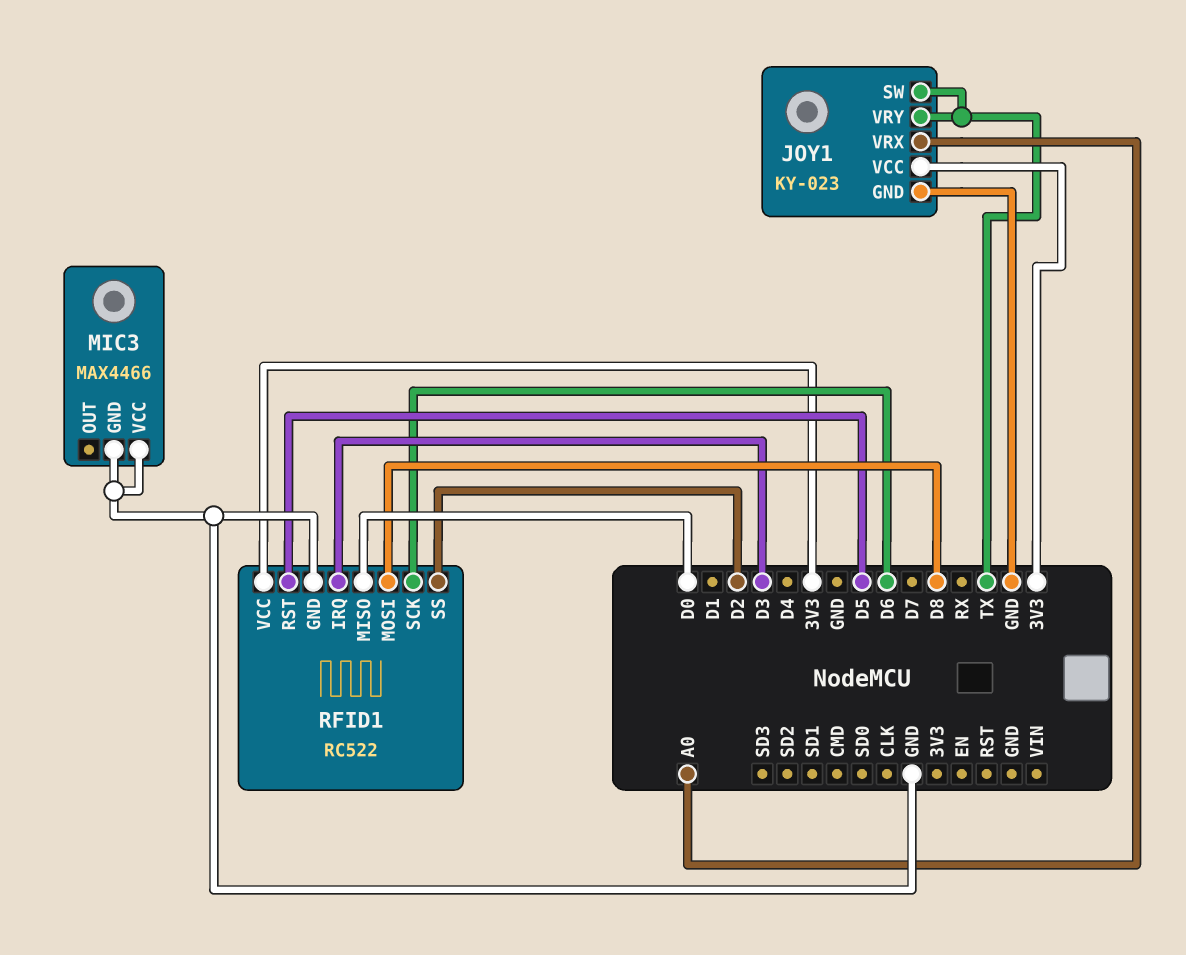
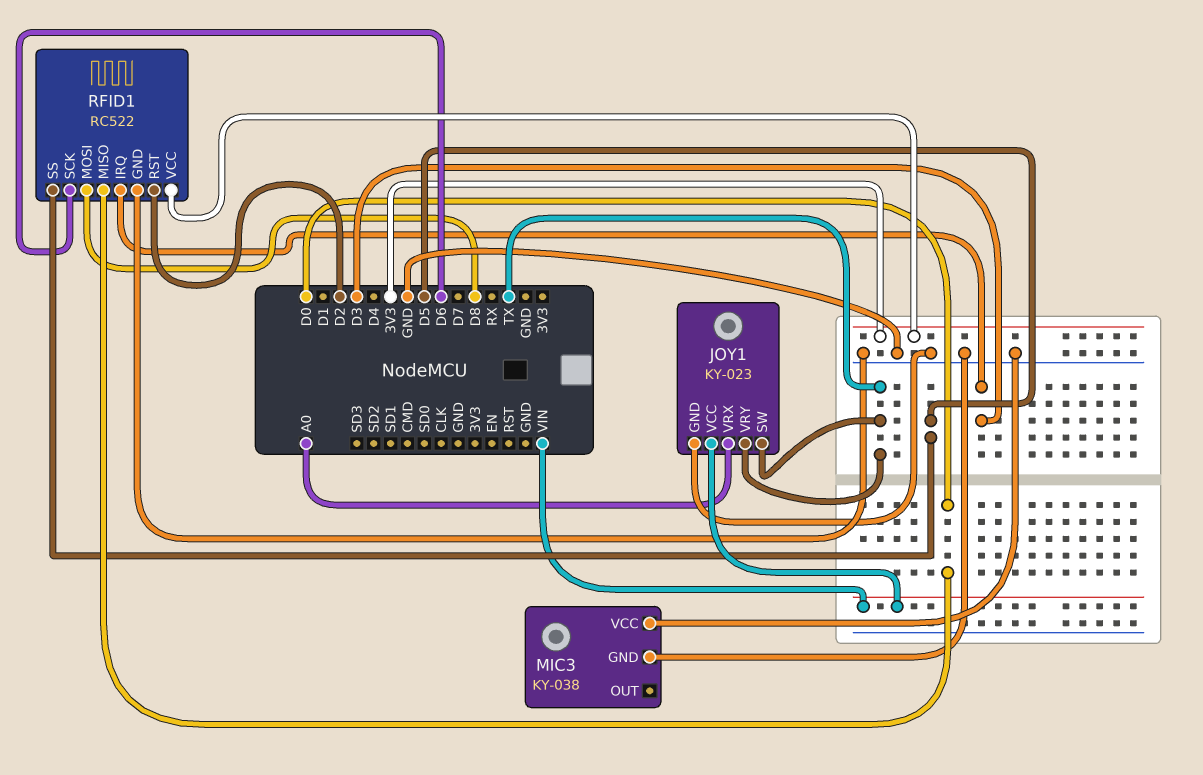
JOY1 pin VCC: 3V3 -> VIN
MIC3: MAX4466 -> KY-038
RFID1 pin RST: D5 -> D2
RFID1 pin SS: D2 -> D5

